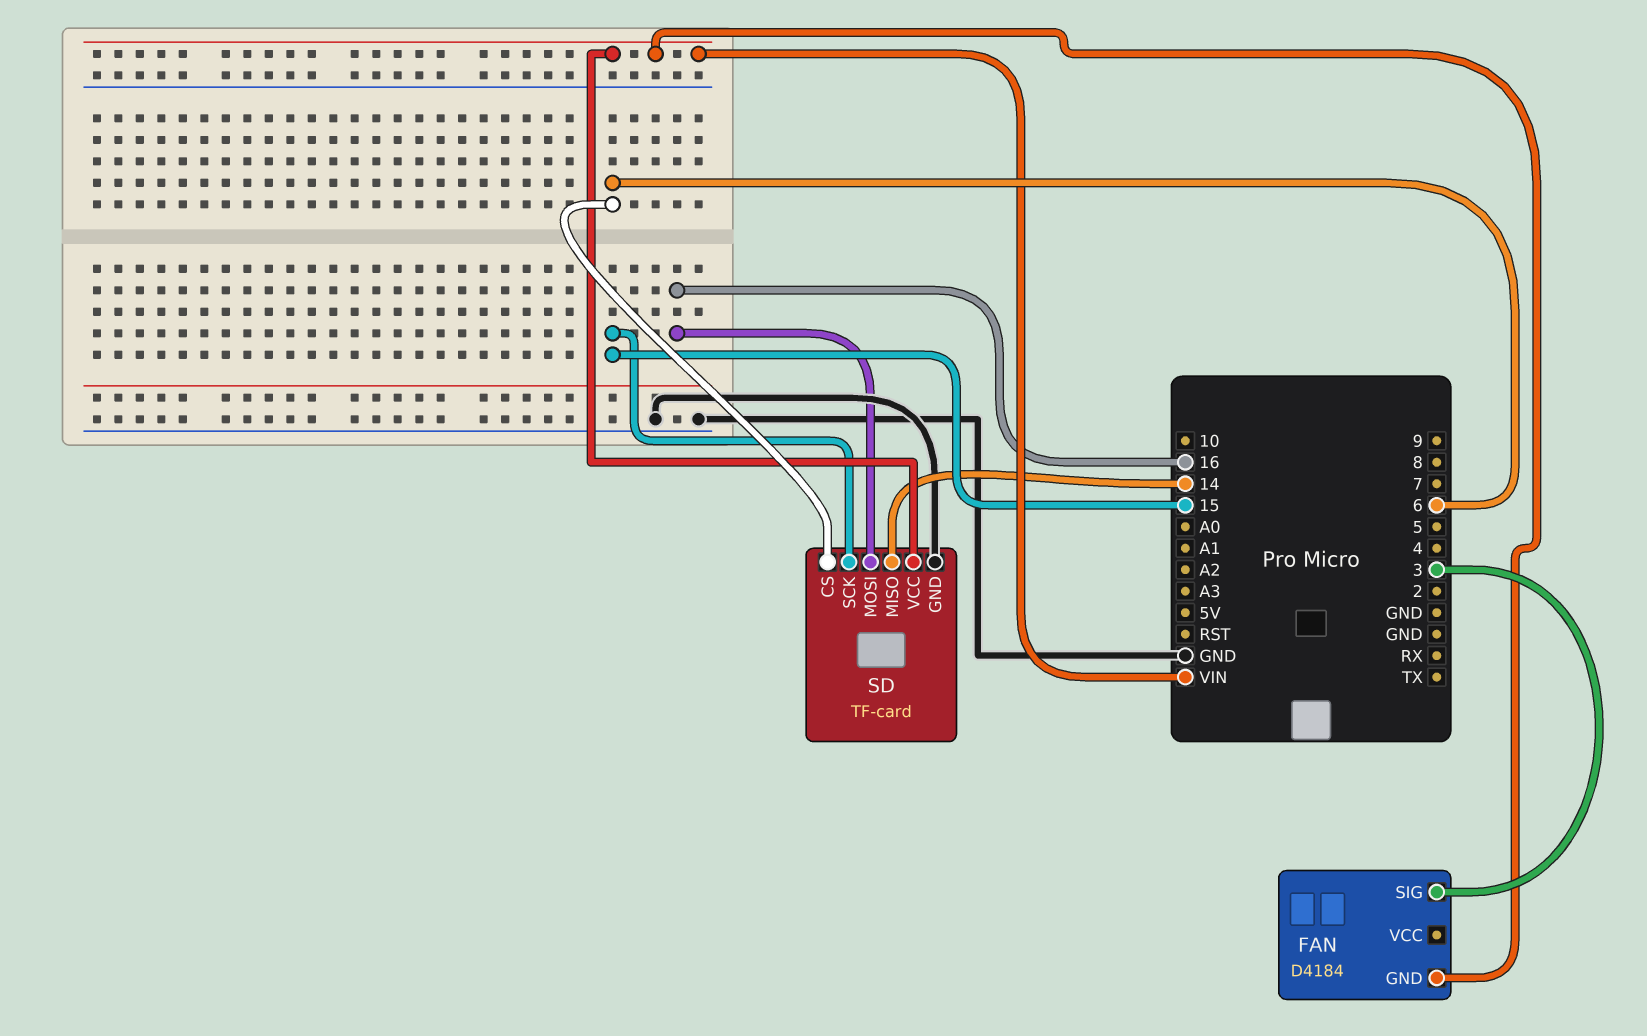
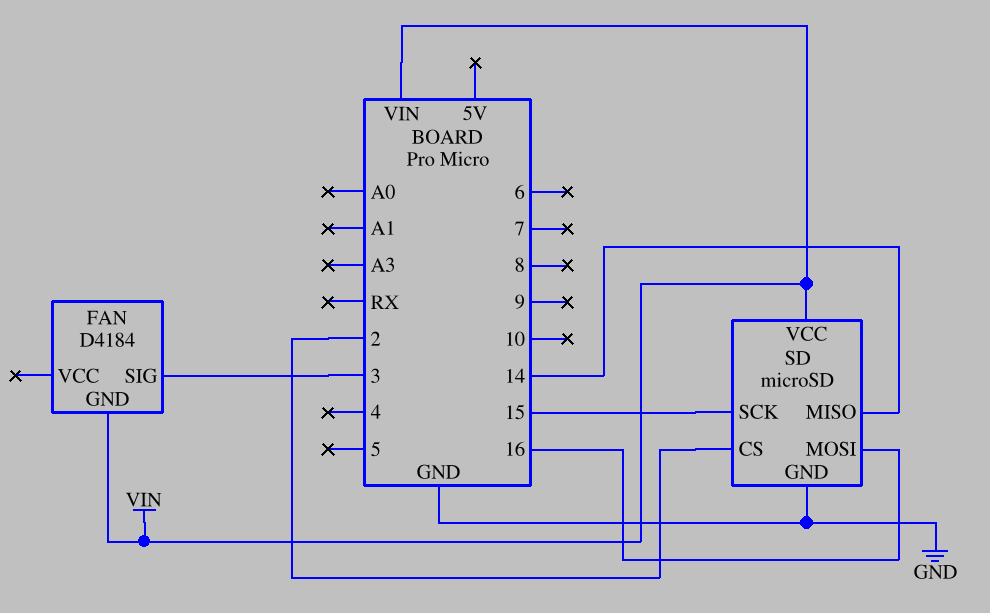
SD: TF-card -> microSD
SD pin CS: 6 -> 2

